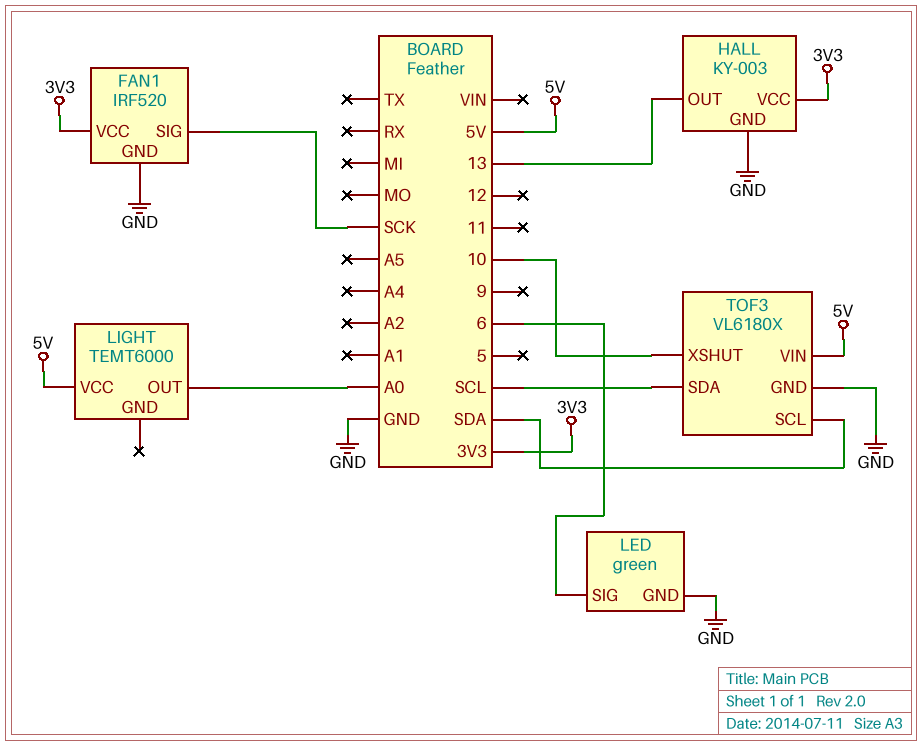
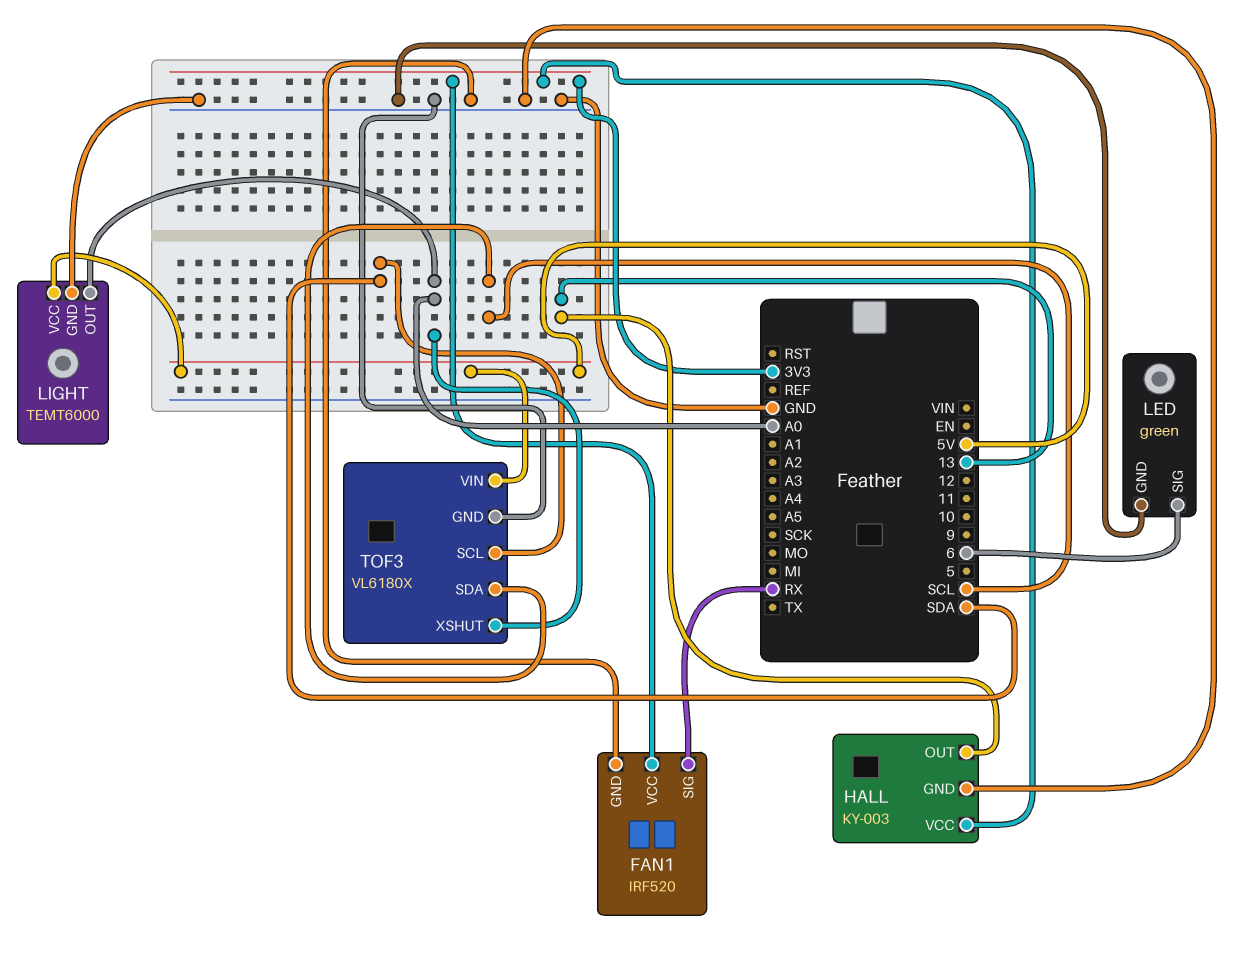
FAN1 pin SIG: SCK -> RX
LIGHT pin GND: none -> GND
TOF3 pin XSHUT: 10 -> A0

